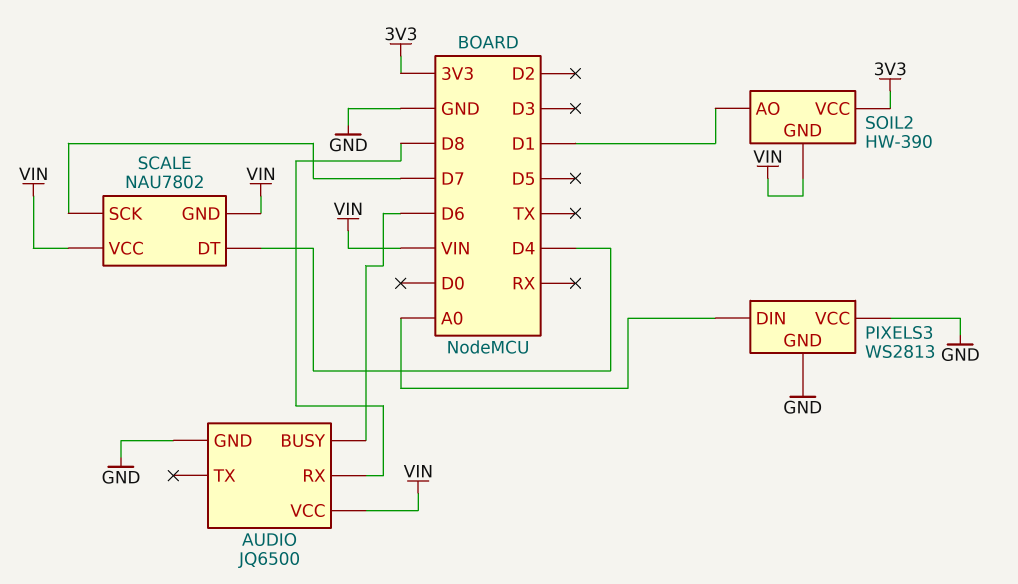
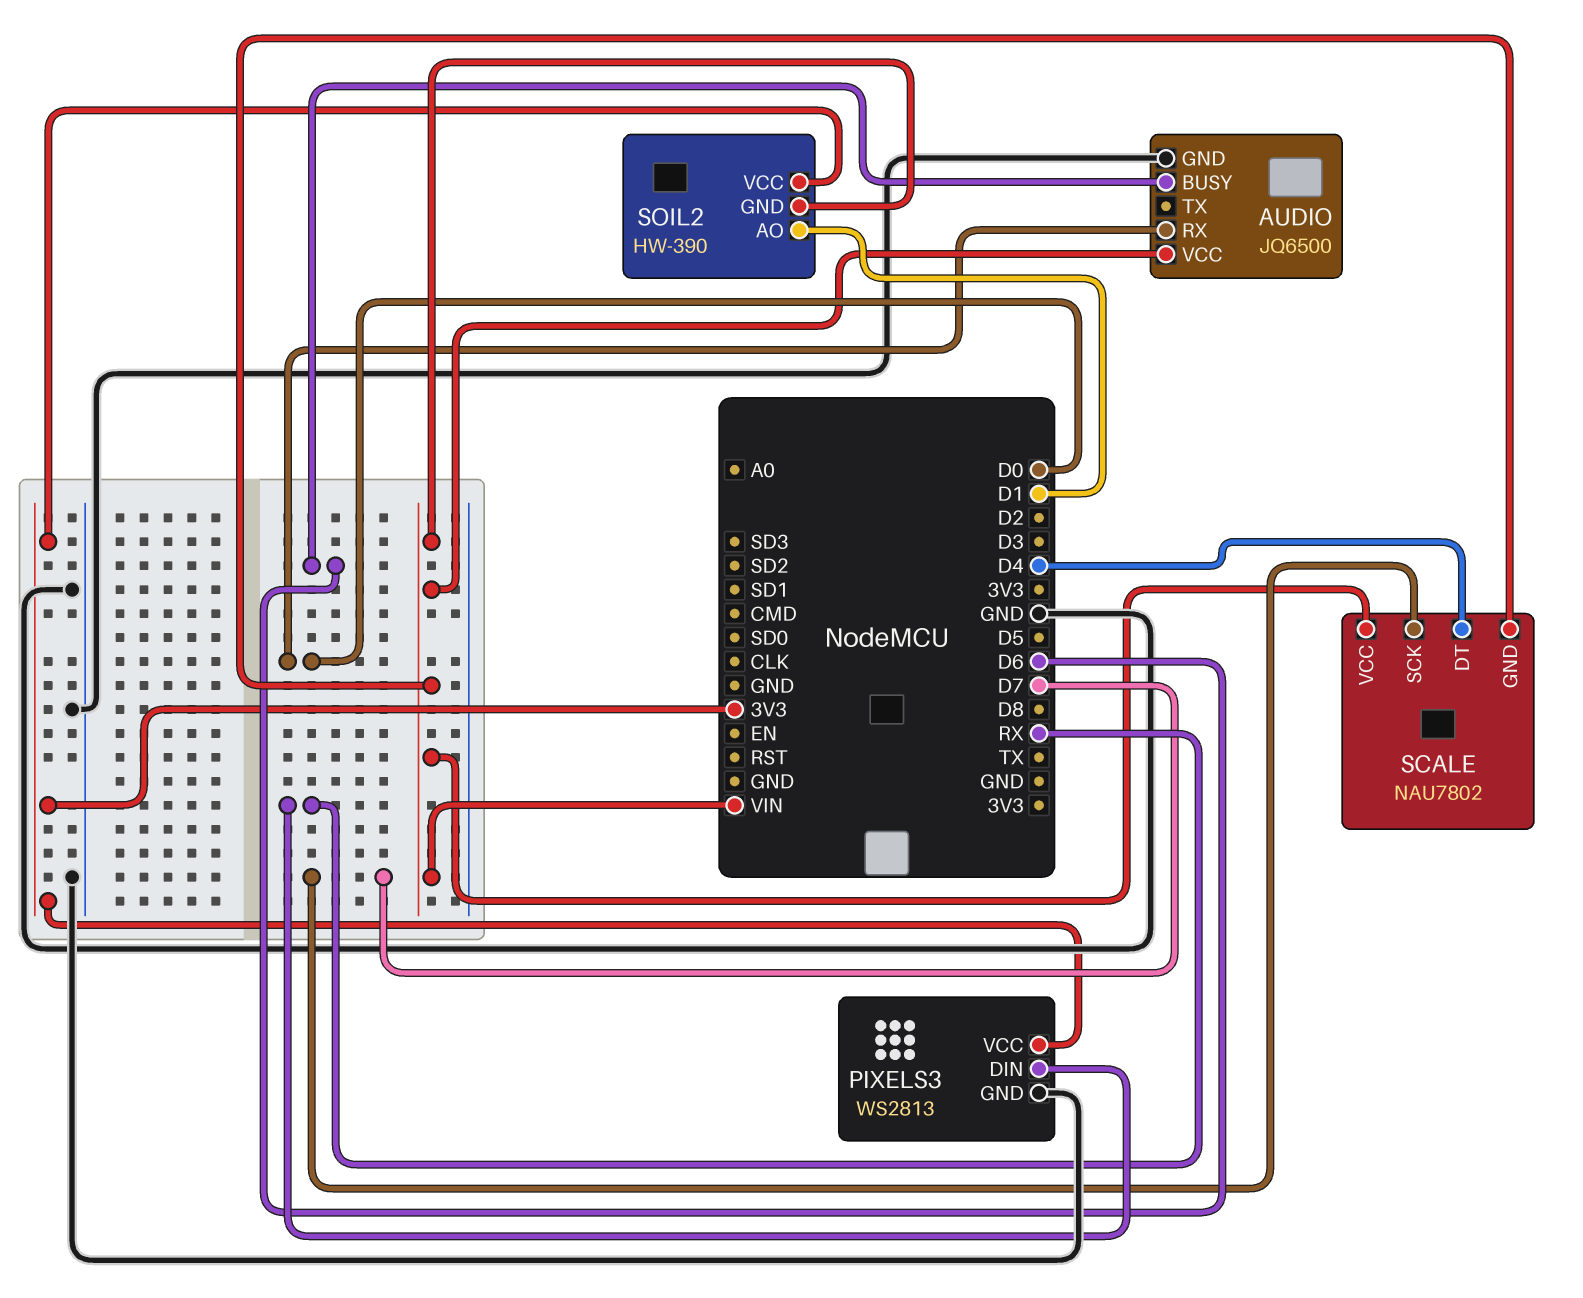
AUDIO pin RX: D8 -> D0
PIXELS3 pin DIN: A0 -> RX
PIXELS3 pin VCC: GND -> 3V3

